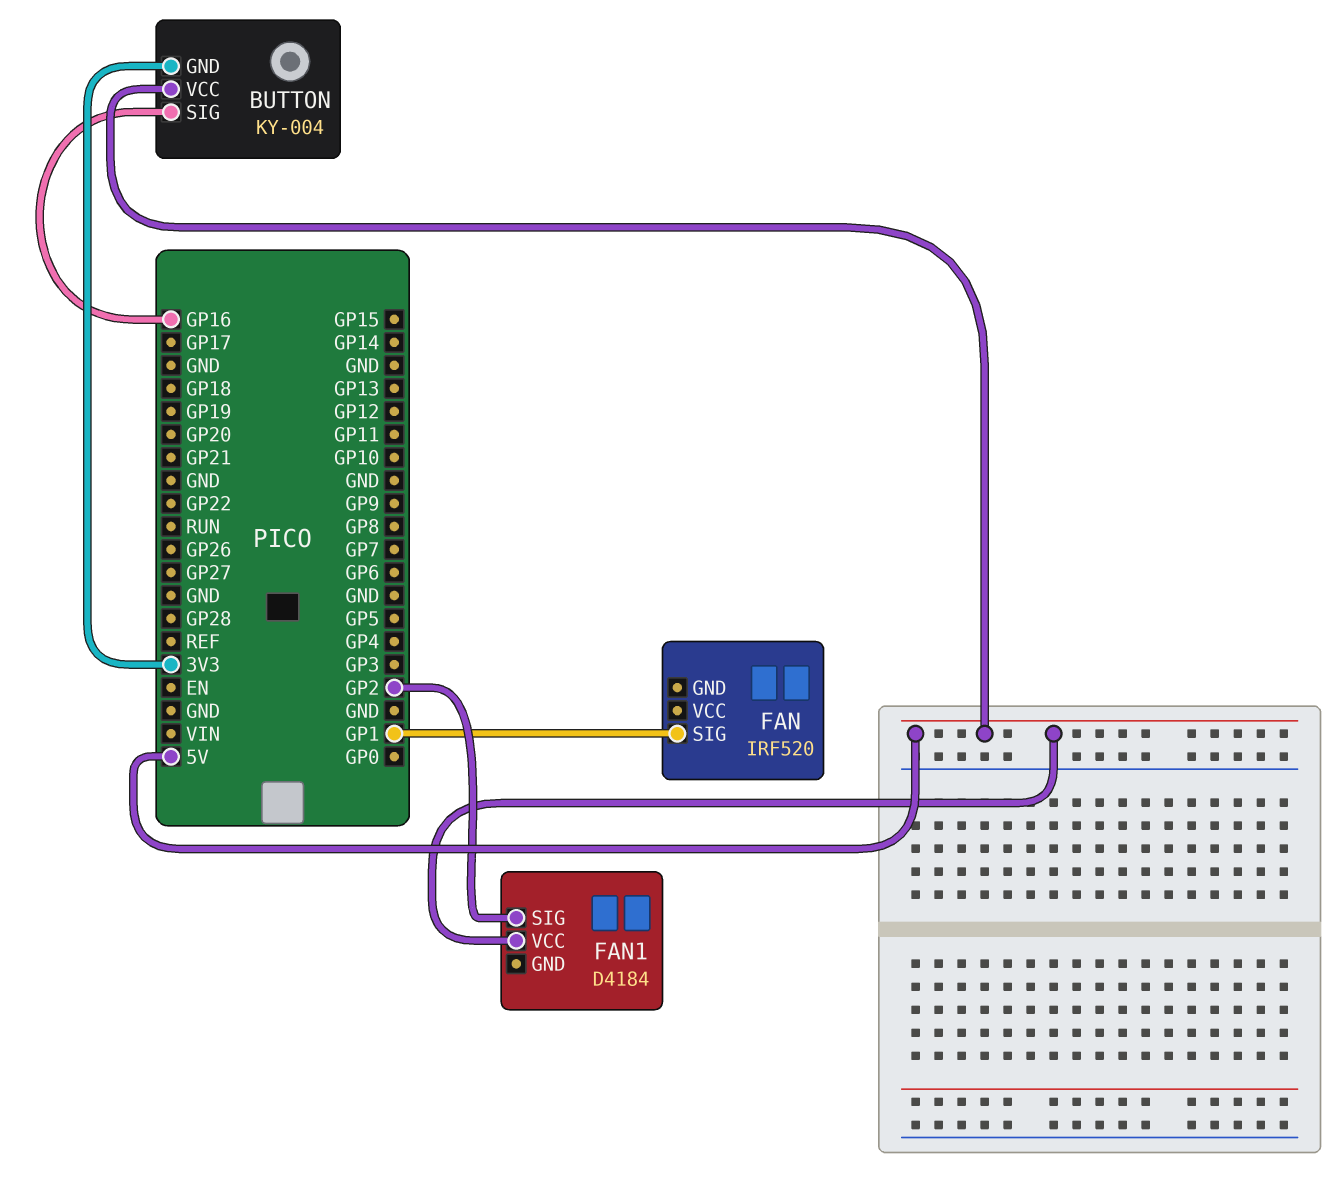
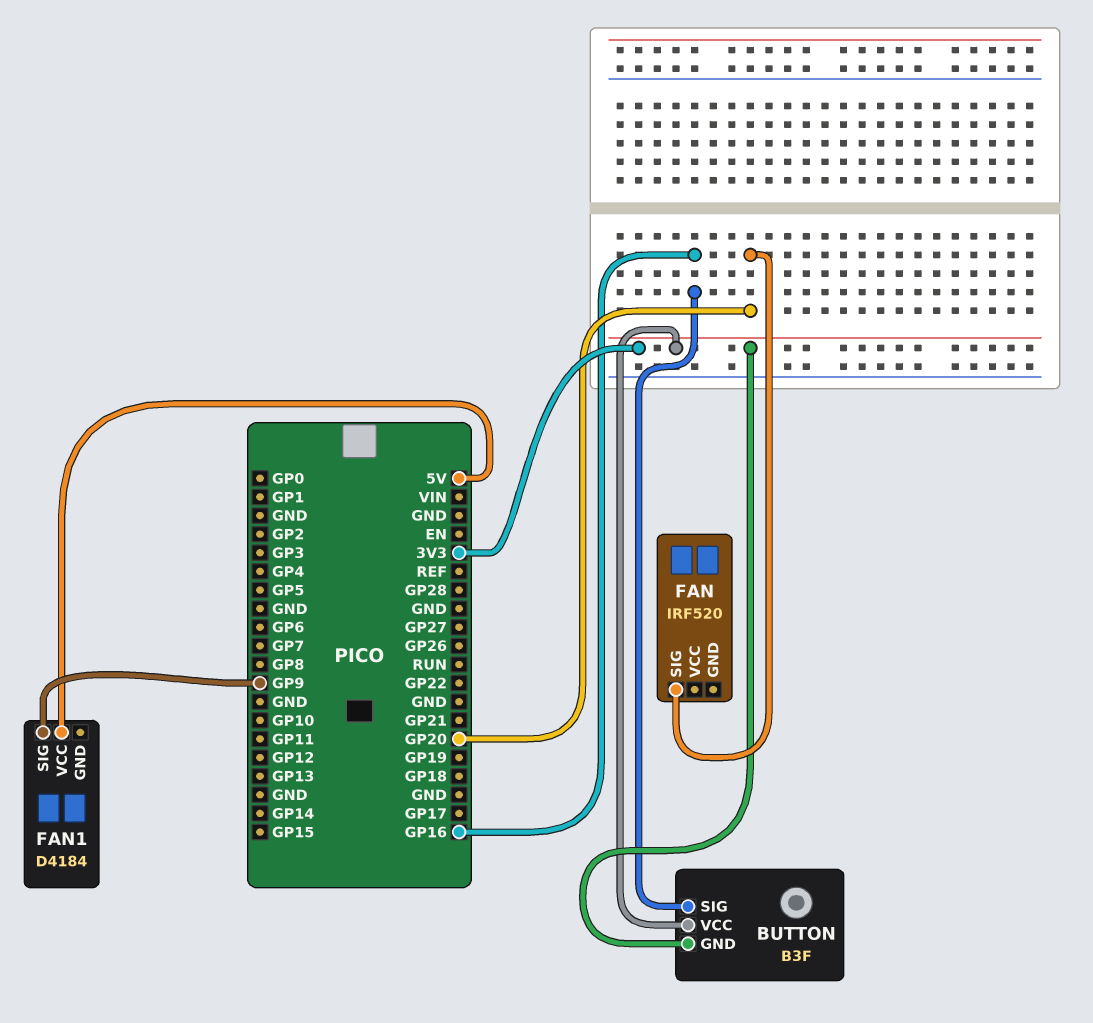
BUTTON: KY-004 -> B3F
BUTTON pin VCC: 5V -> 3V3
FAN pin SIG: GP1 -> GP20
FAN1 pin SIG: GP2 -> GP9

